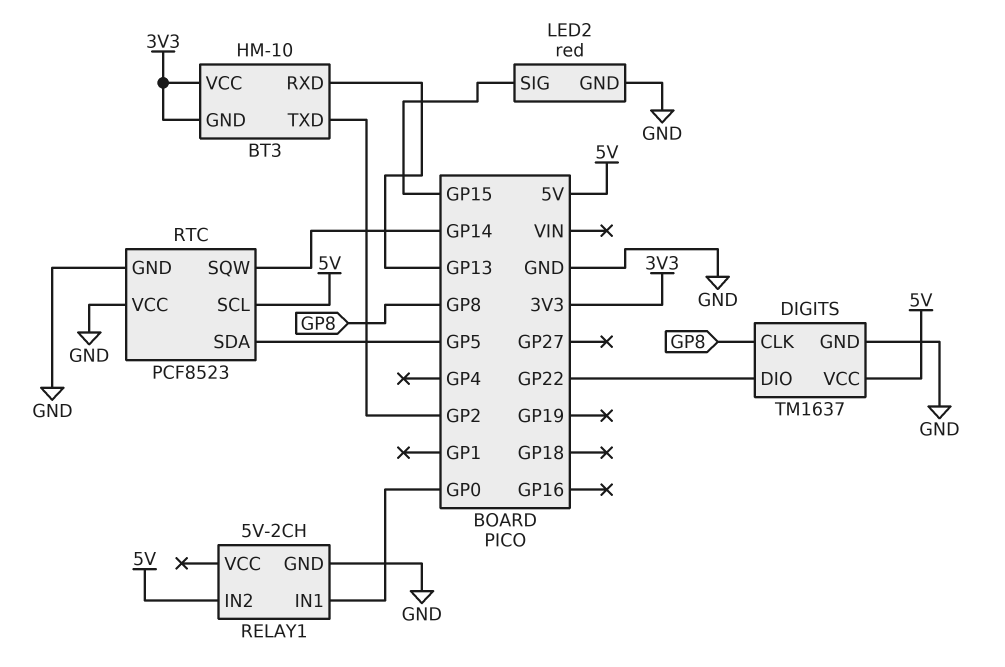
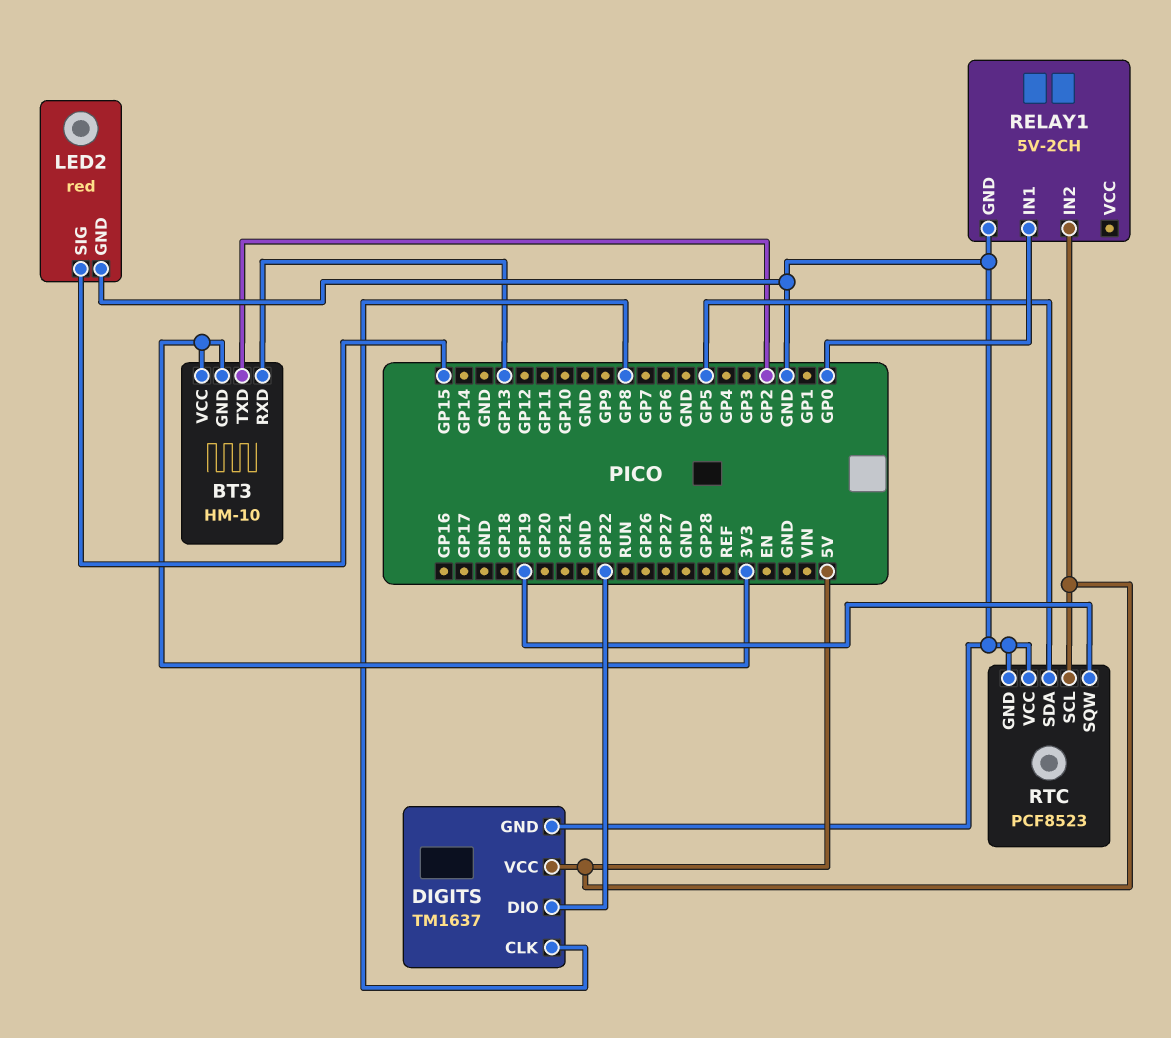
RTC pin SQW: GP14 -> GP19

